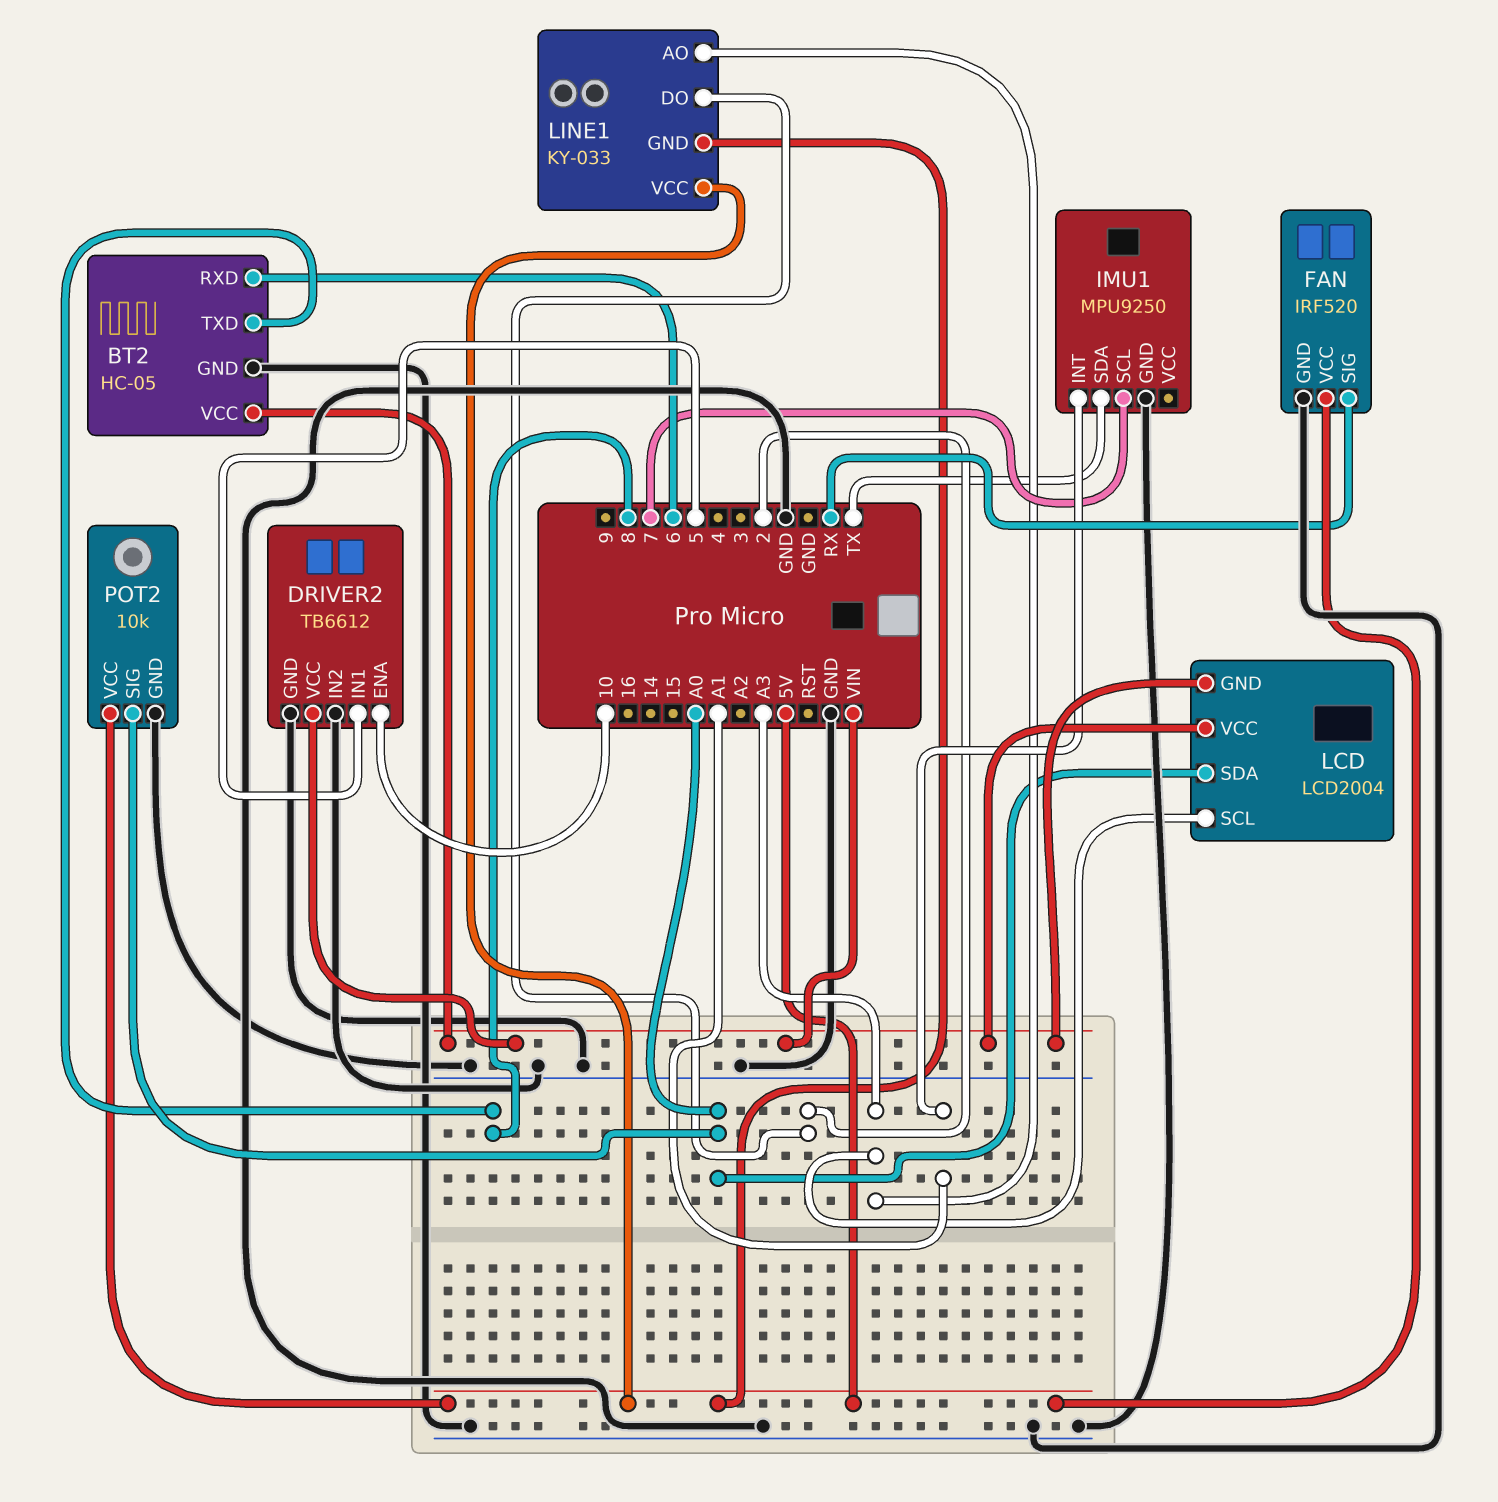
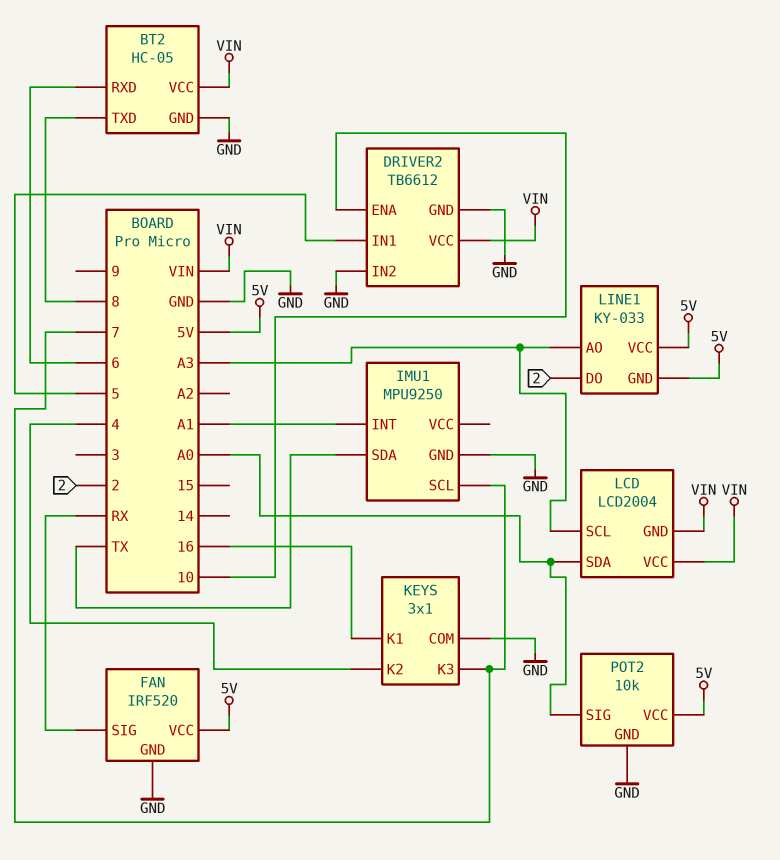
KEYS: none -> 3x1
KEYS pin COM: none -> GND
KEYS pin K1: none -> 16
KEYS pin K2: none -> 4
KEYS pin K3: none -> 7

